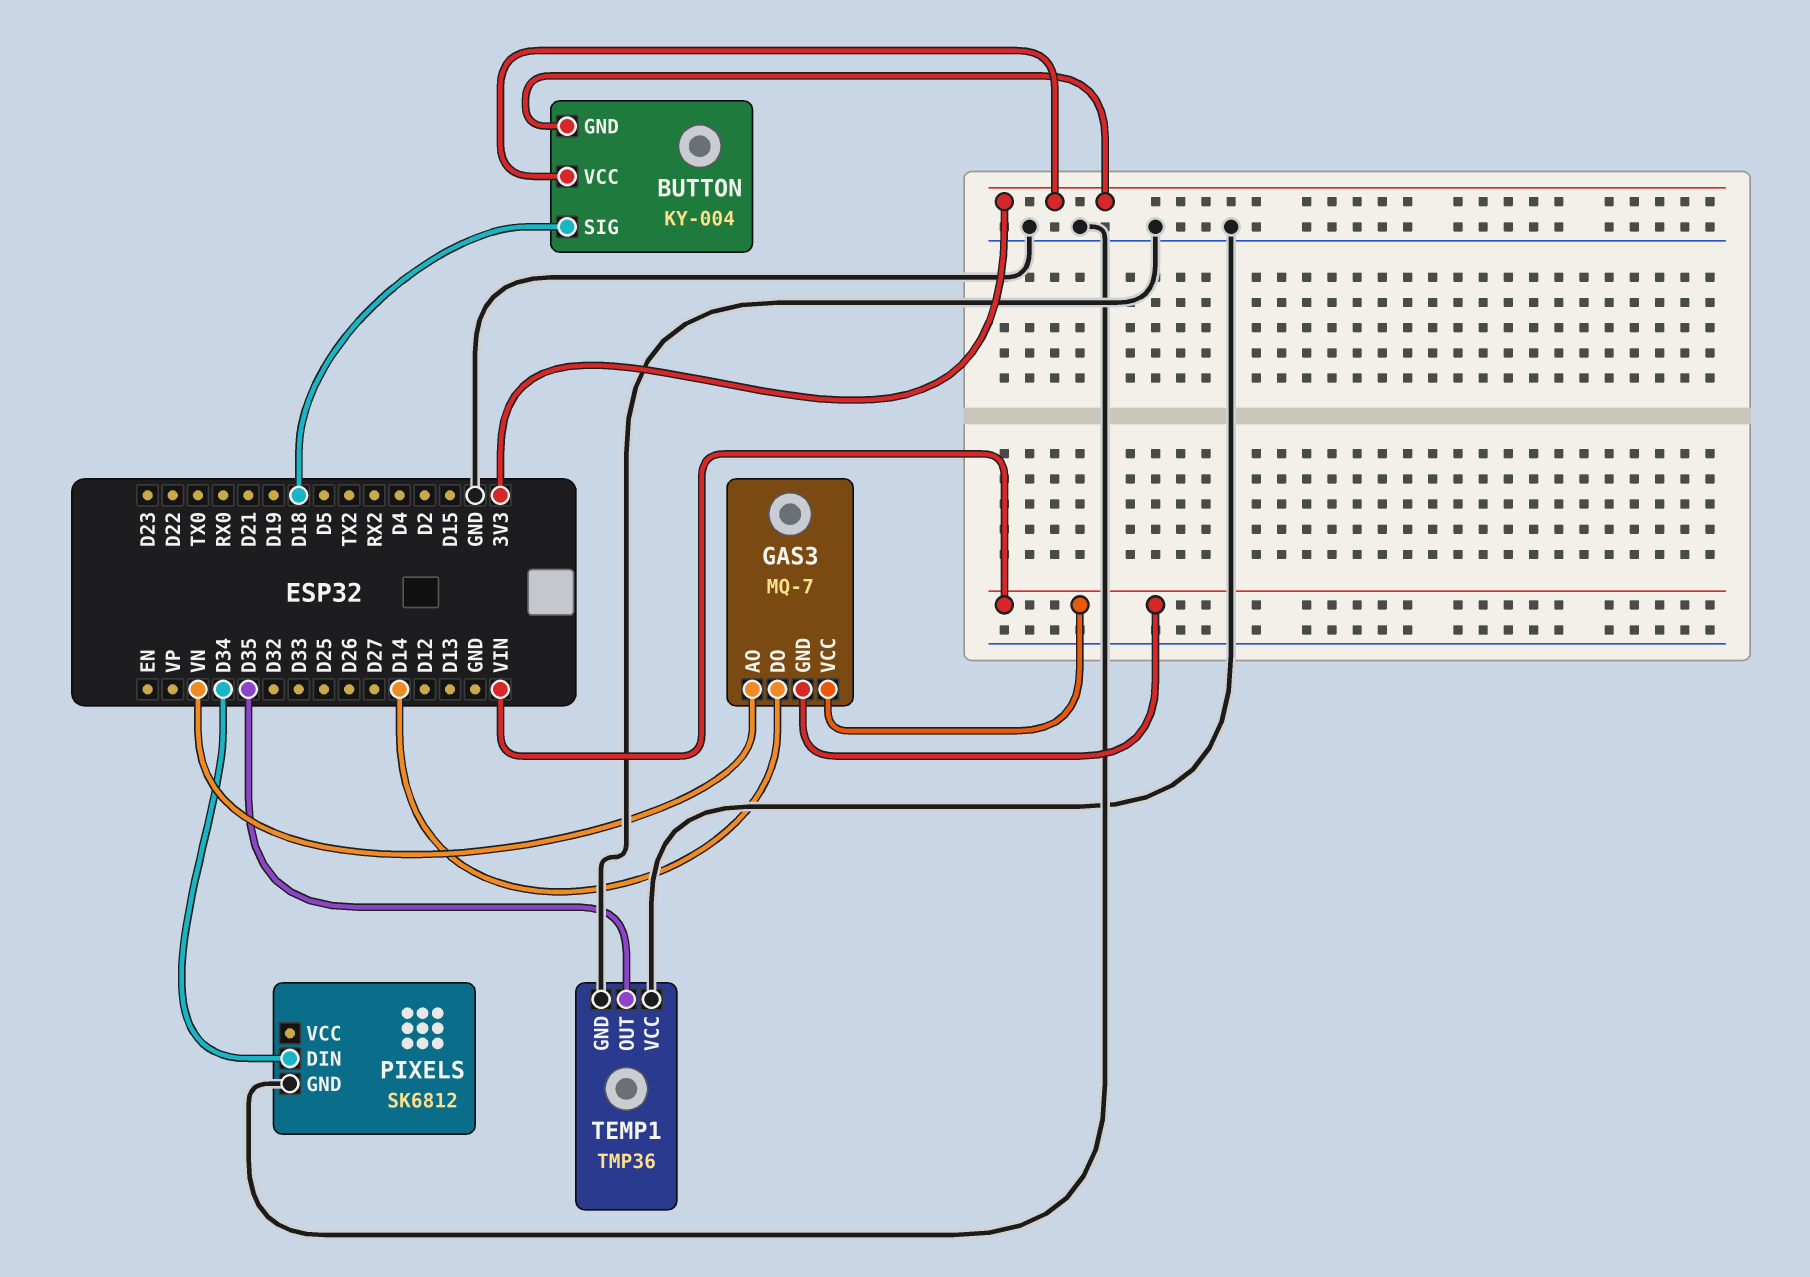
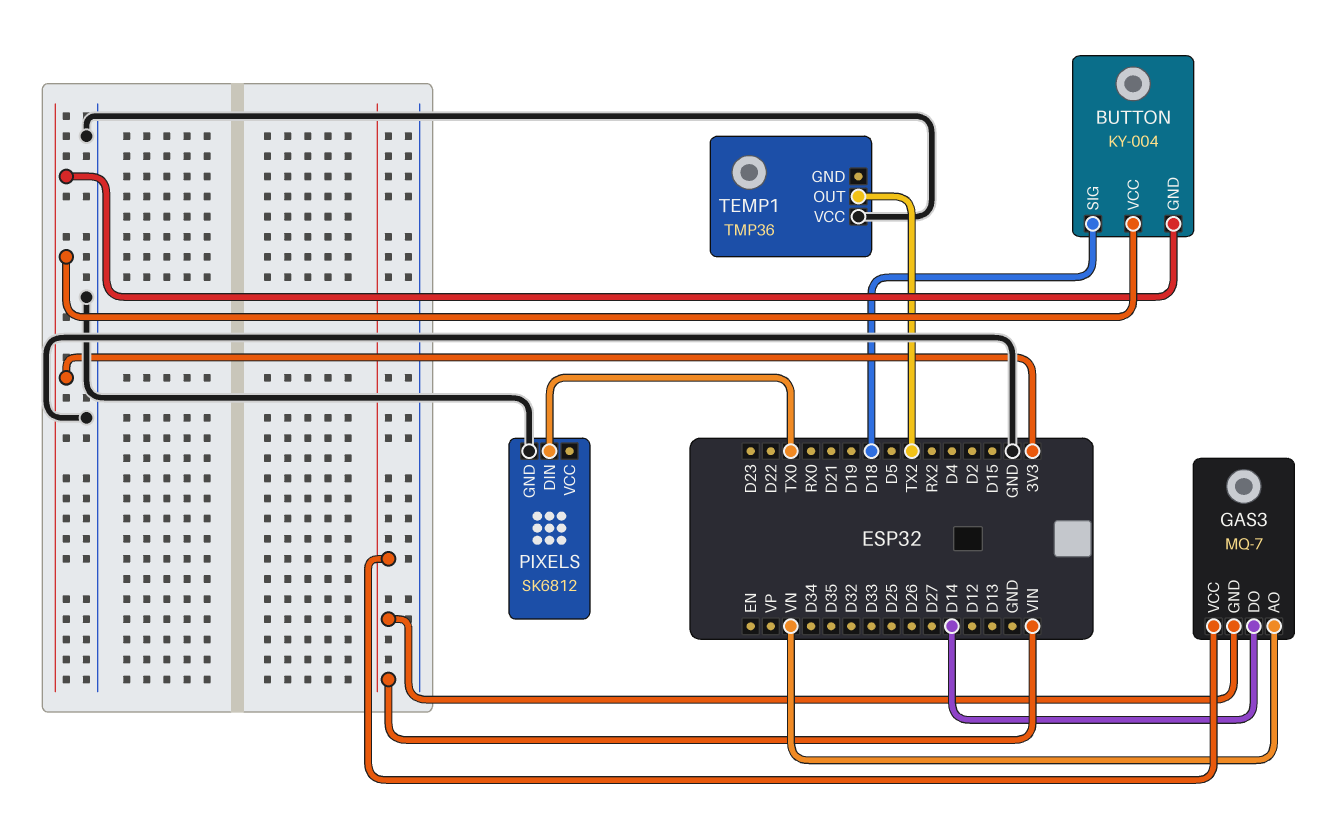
PIXELS pin DIN: D34 -> TX0
TEMP1 pin GND: GND -> none
TEMP1 pin OUT: D35 -> TX2

